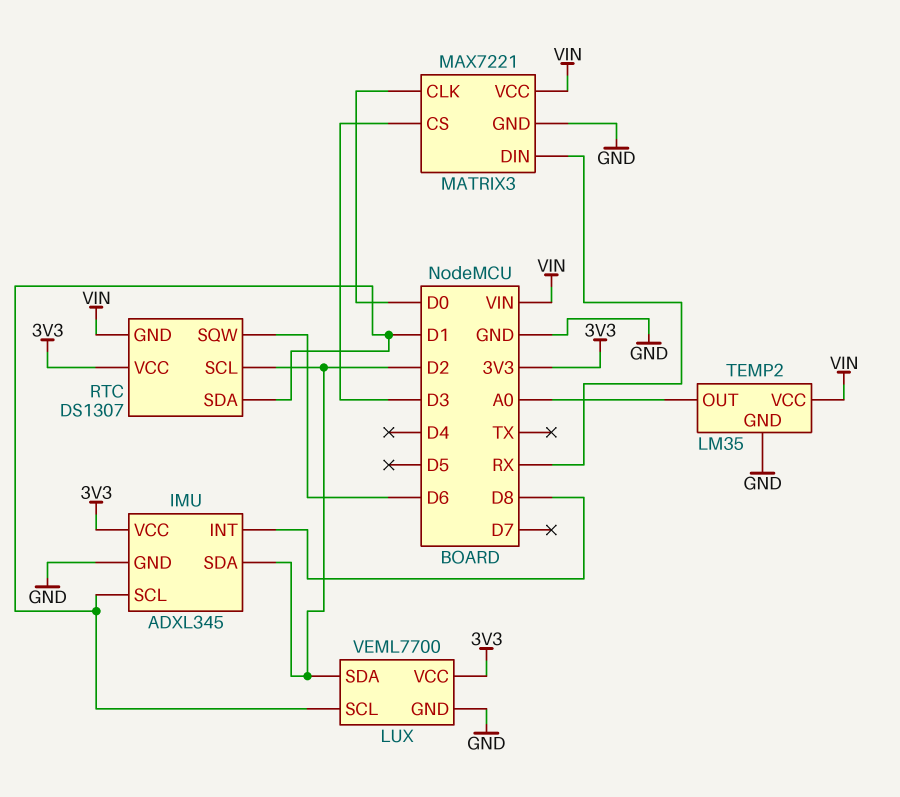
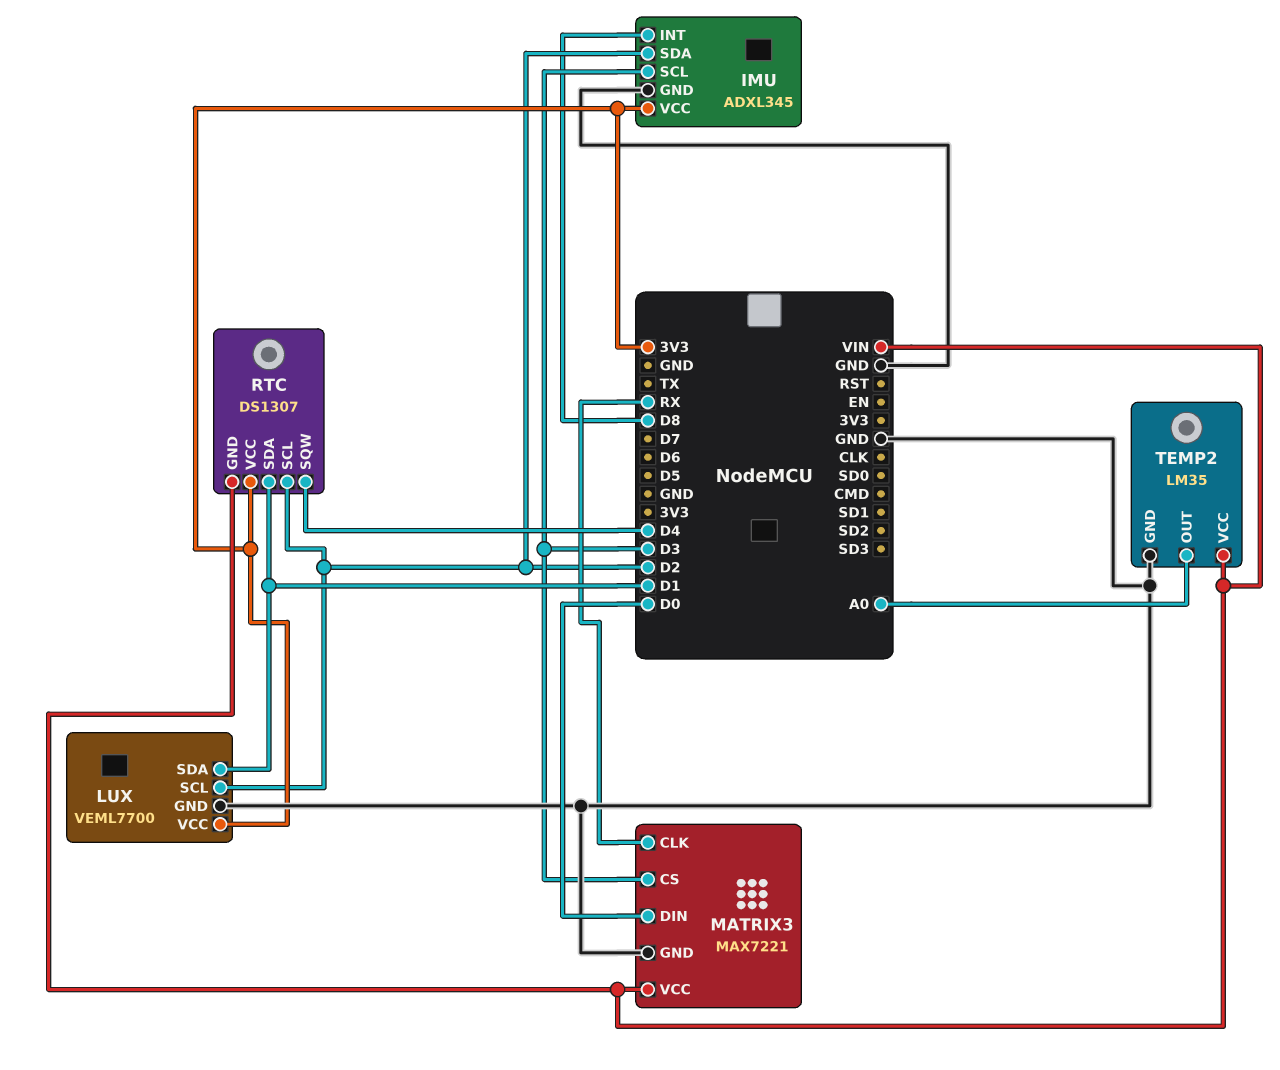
IMU pin SCL: D1 -> D3
LUX pin SCL: D1 -> D2
LUX pin SDA: D2 -> D1
MATRIX3 pin CLK: D0 -> RX
MATRIX3 pin DIN: RX -> D0
RTC pin SQW: D6 -> D4

